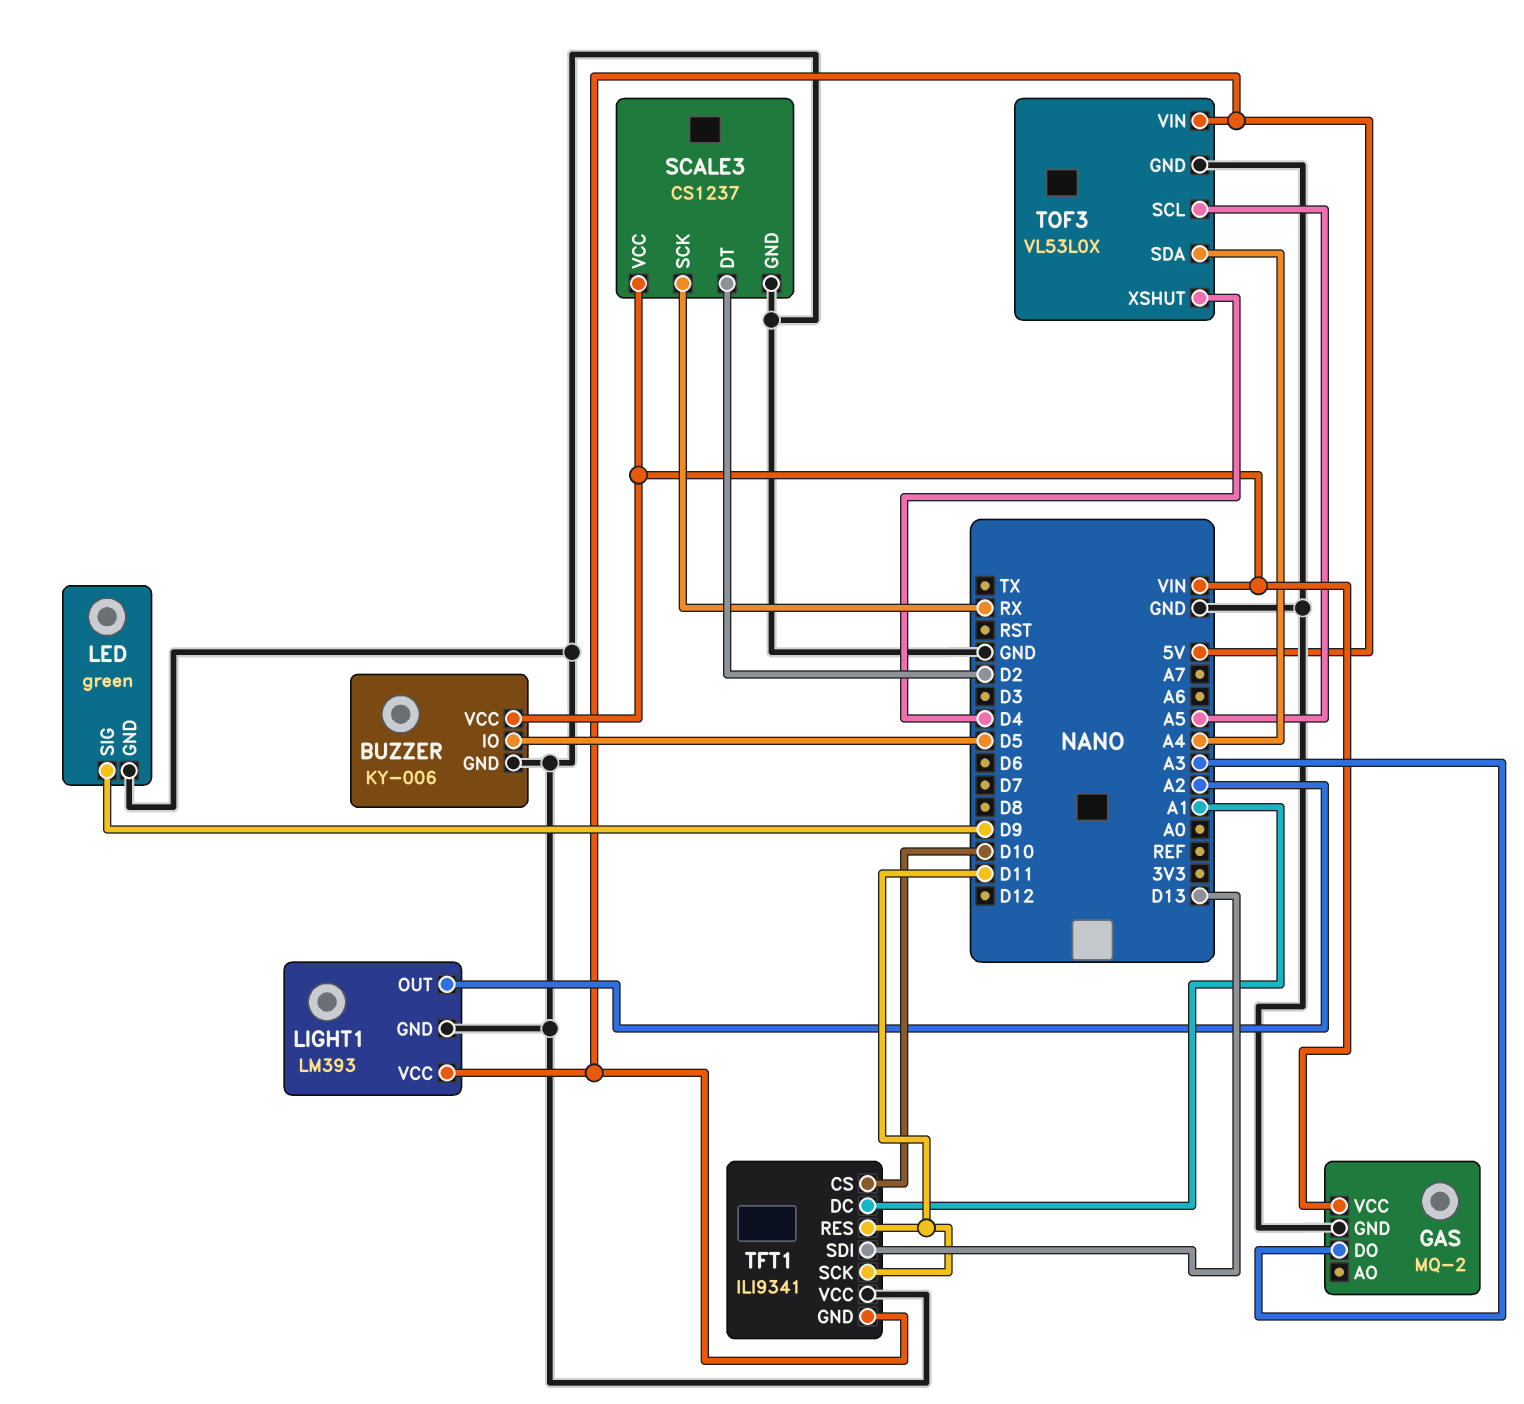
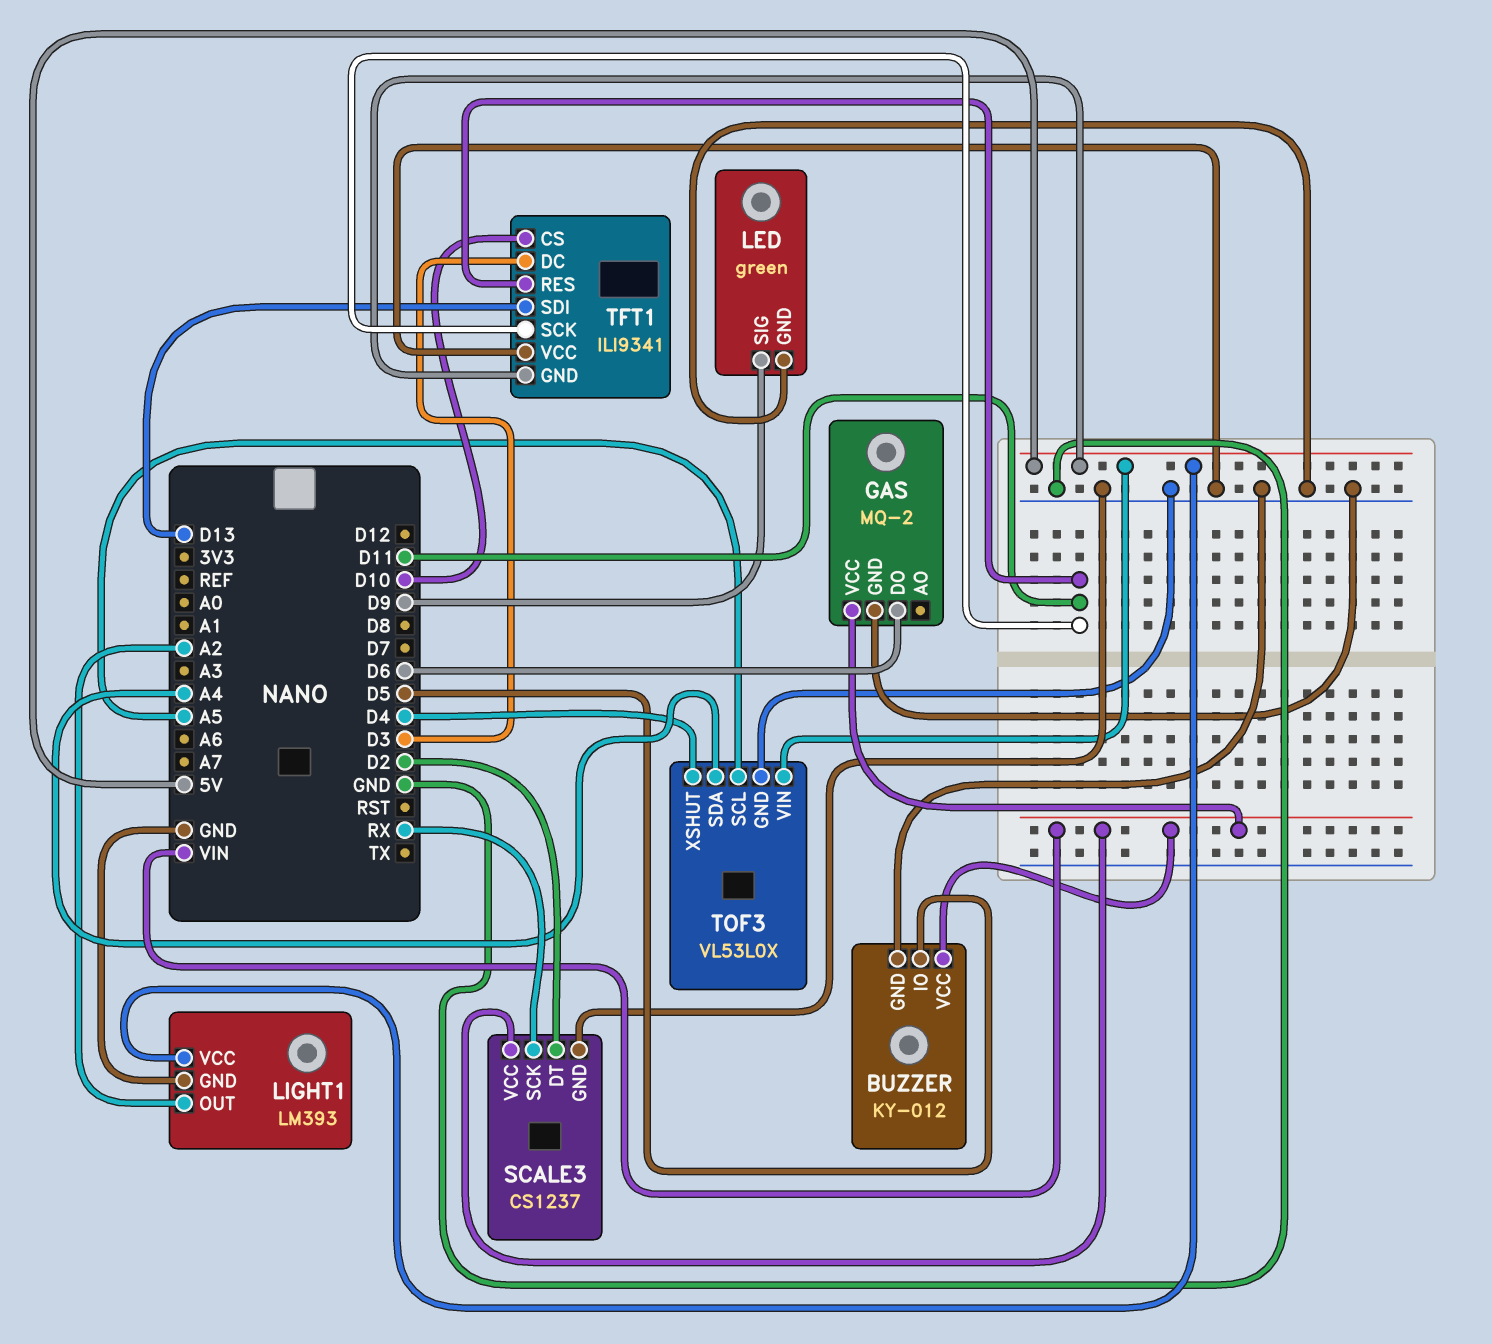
BUZZER: KY-006 -> KY-012
GAS pin DO: A3 -> D6
TFT1 pin DC: A1 -> D3

